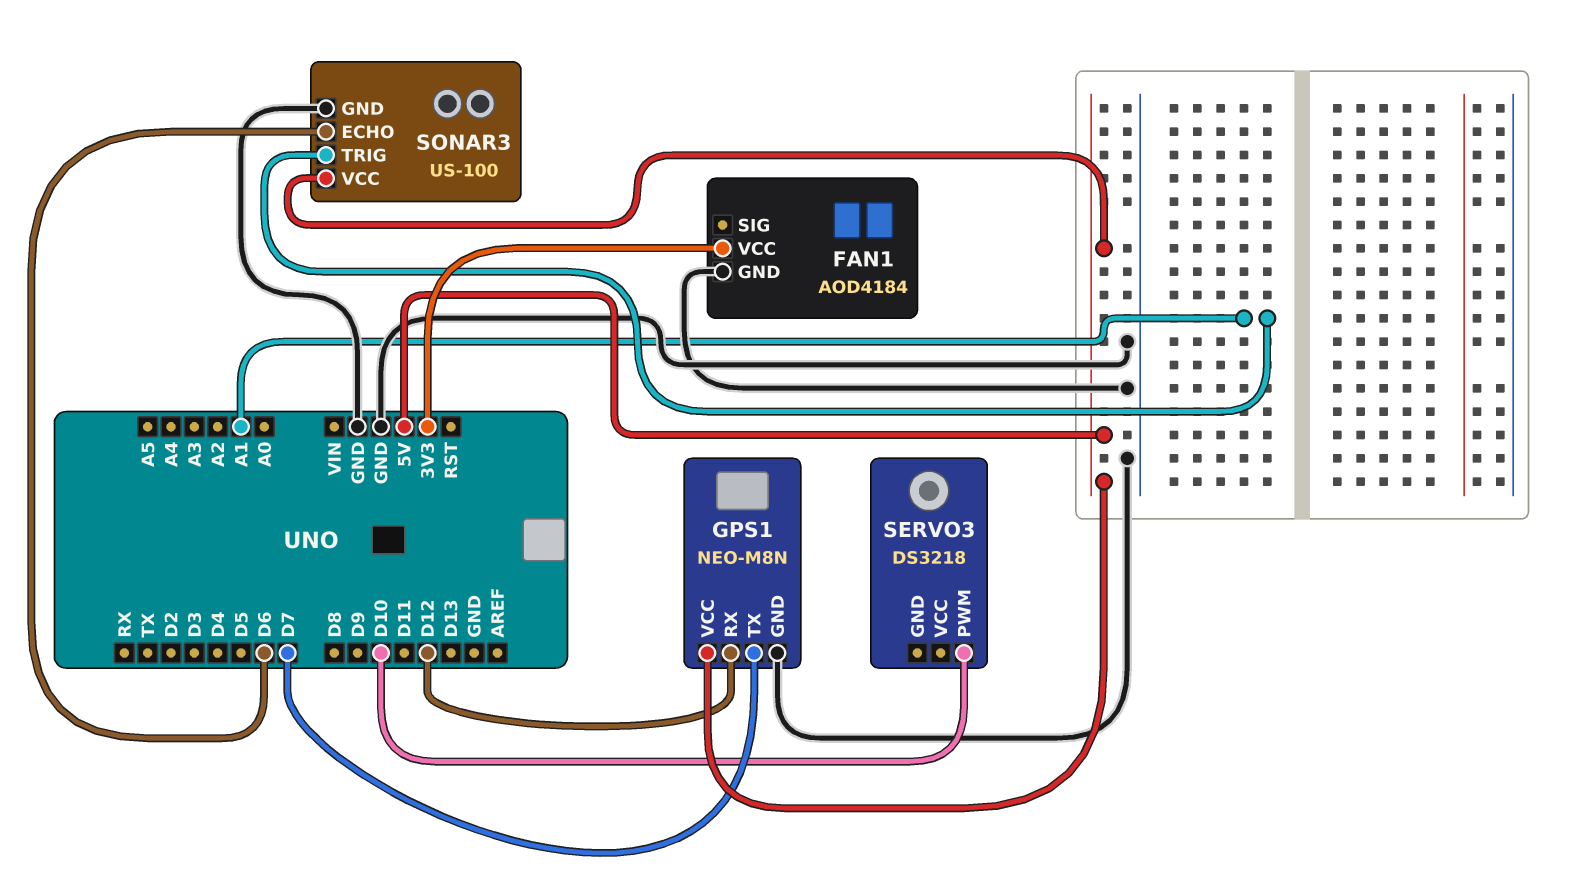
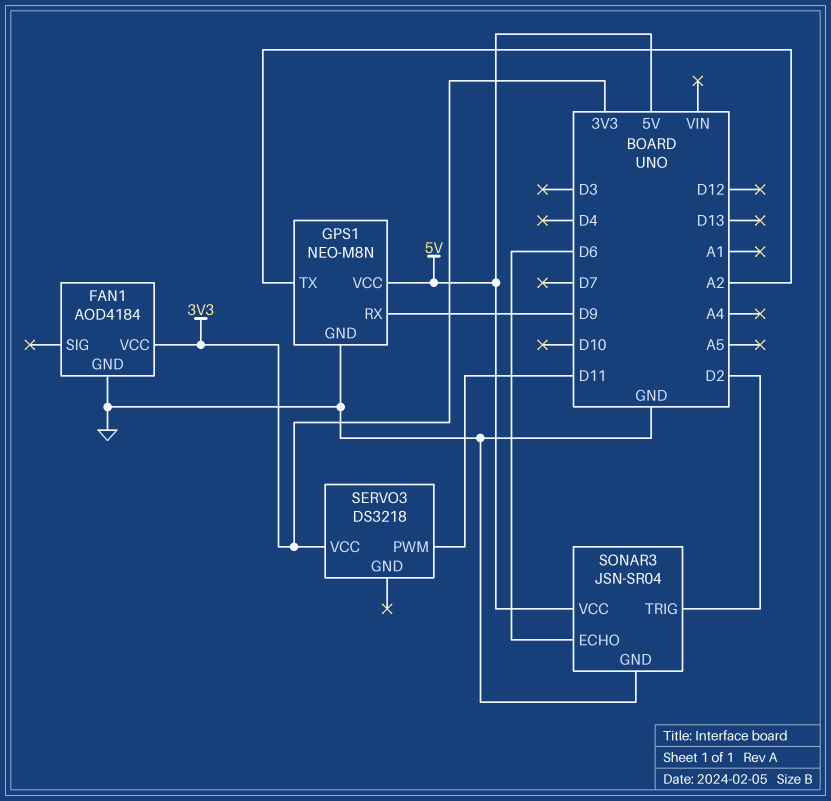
GPS1 pin RX: D12 -> D9
GPS1 pin TX: D7 -> A2
SERVO3 pin PWM: D10 -> D11
SERVO3 pin VCC: none -> 3V3
SONAR3: US-100 -> JSN-SR04
SONAR3 pin TRIG: A1 -> D2

